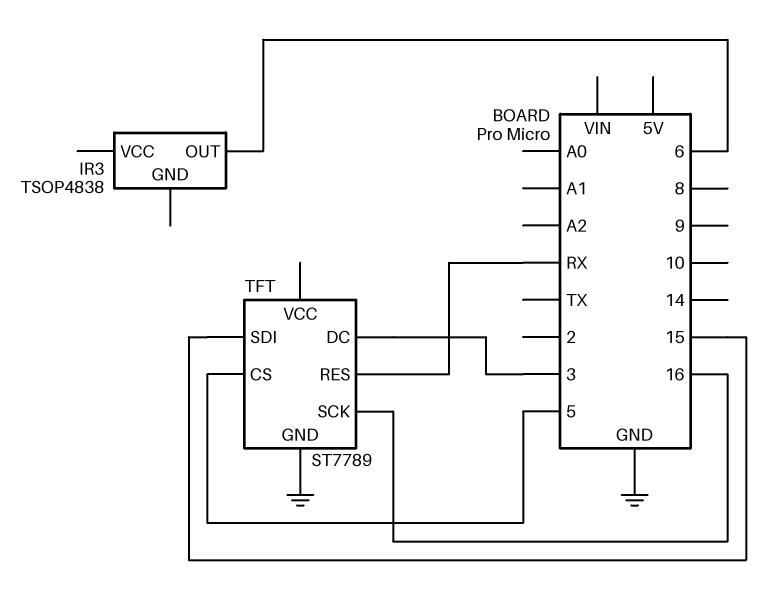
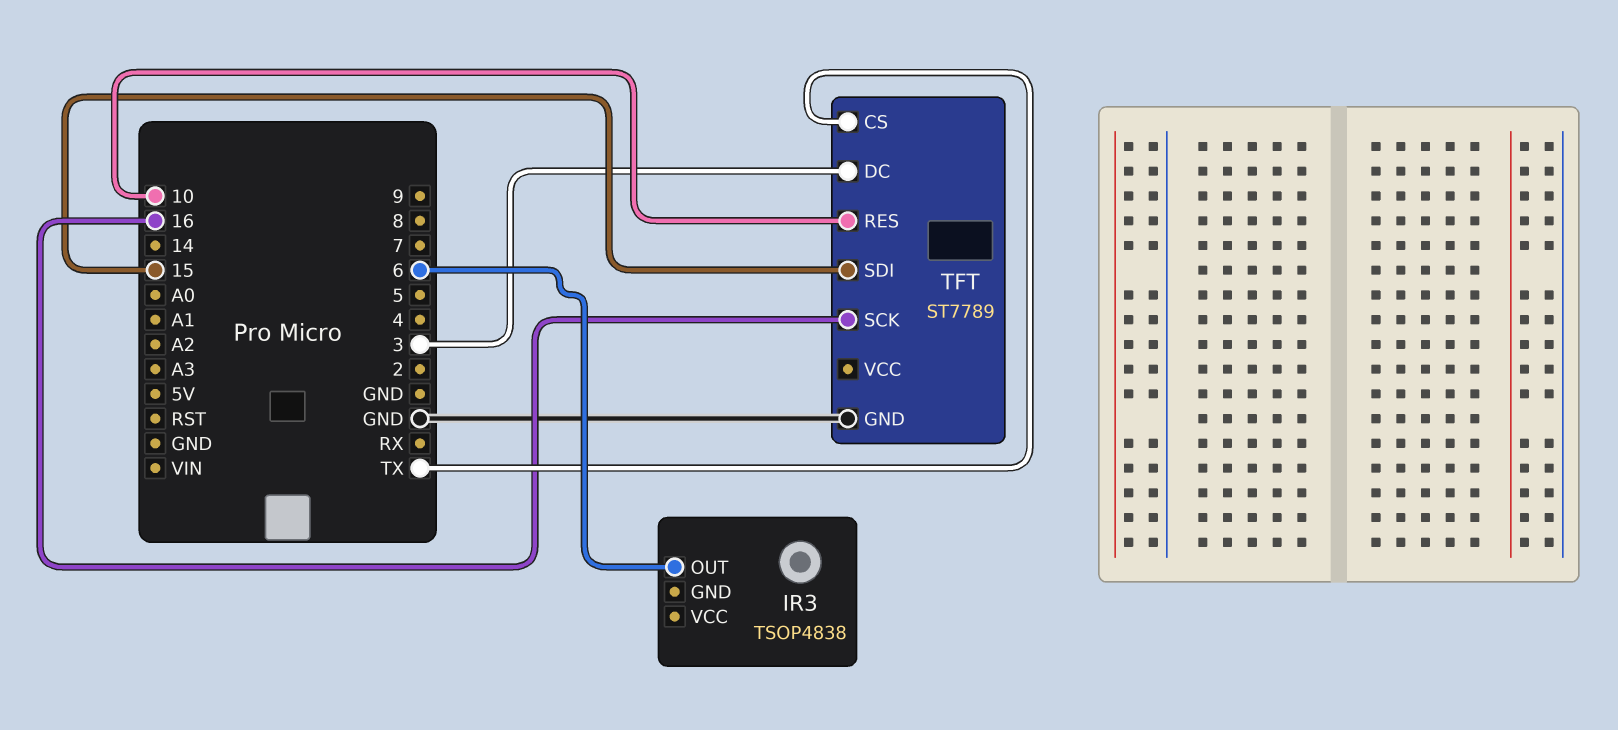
TFT pin CS: 5 -> TX
TFT pin RES: RX -> 10

